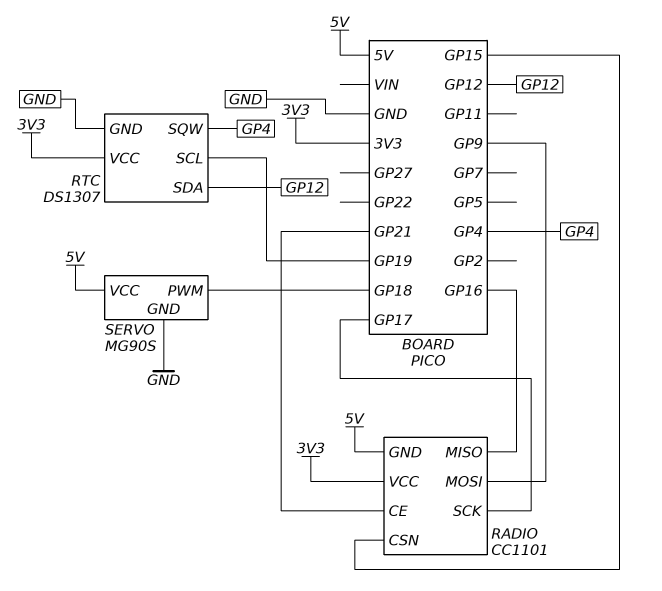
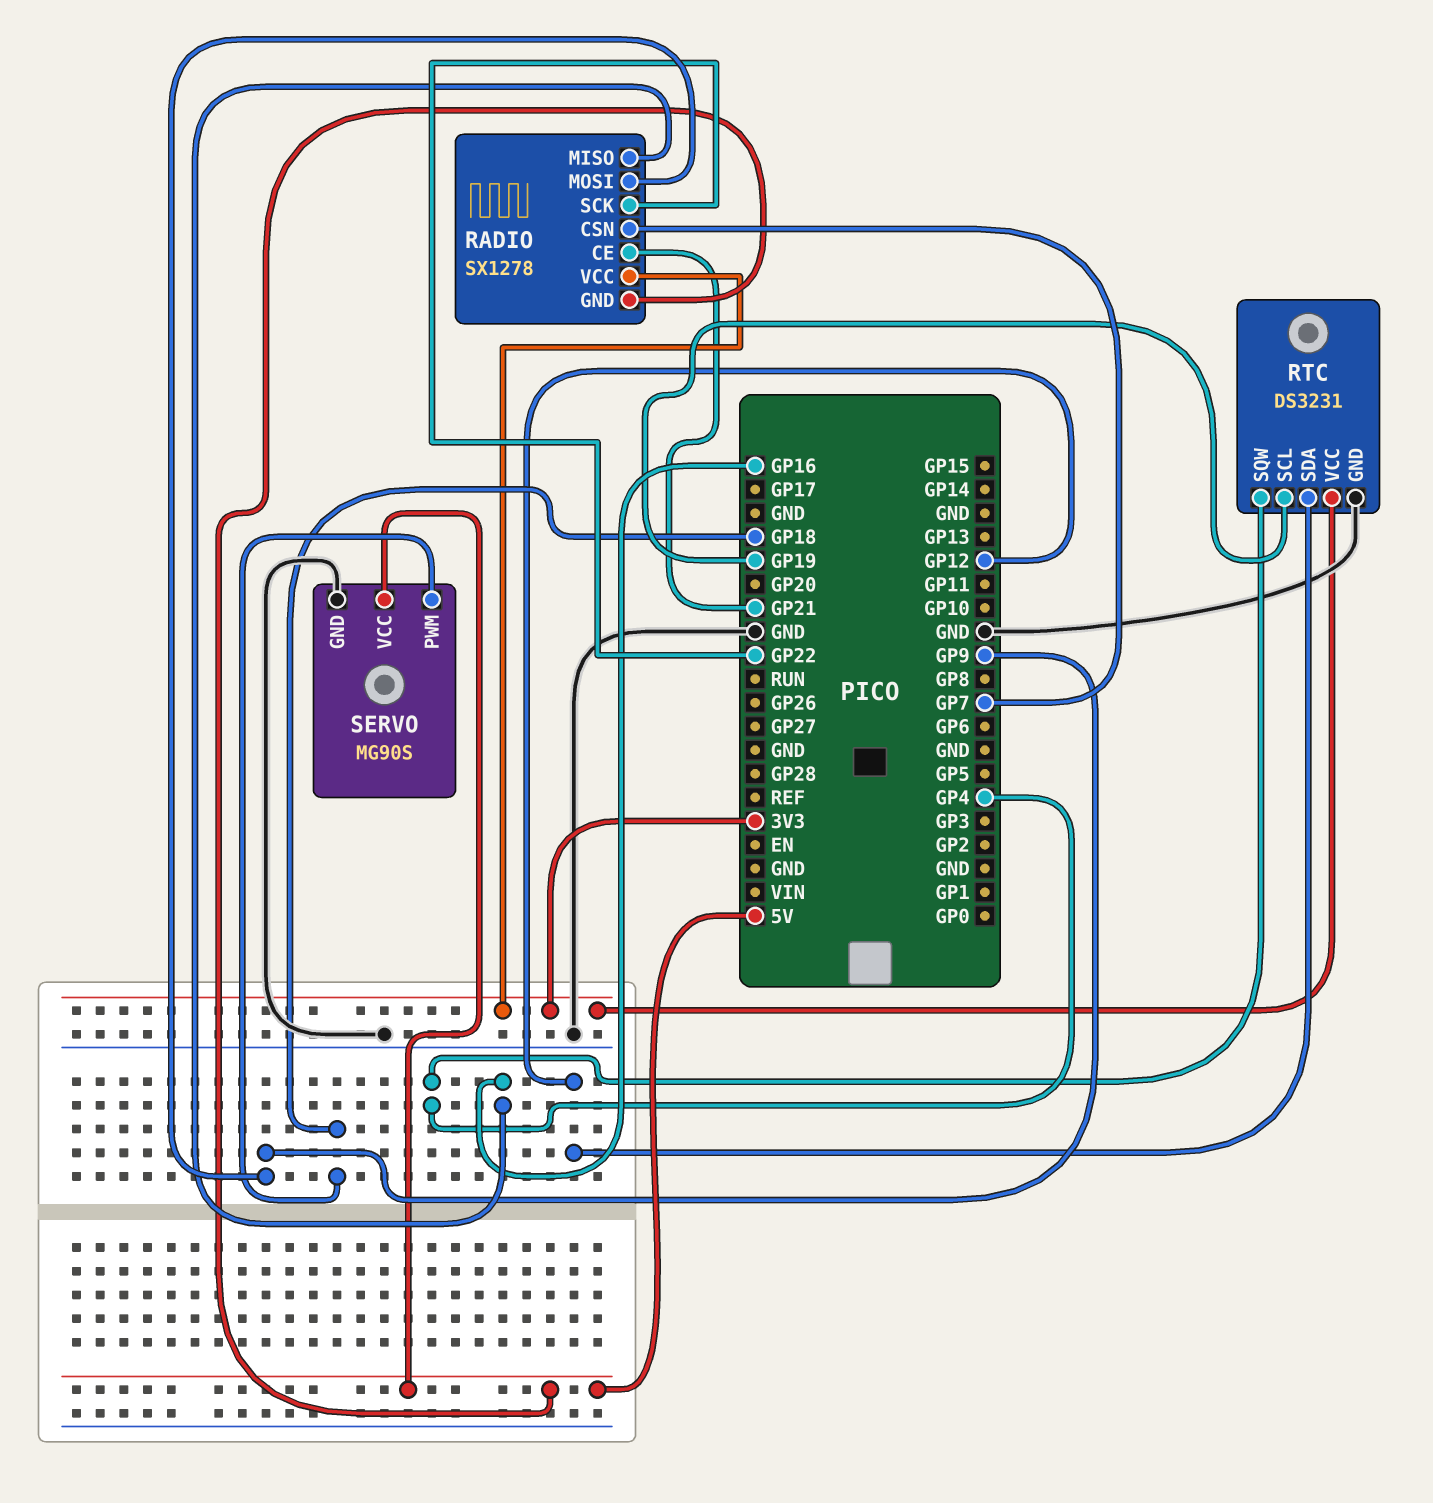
RADIO: CC1101 -> SX1278
RADIO pin CSN: GP15 -> GP7
RADIO pin SCK: GP17 -> GP22
RTC: DS1307 -> DS3231

